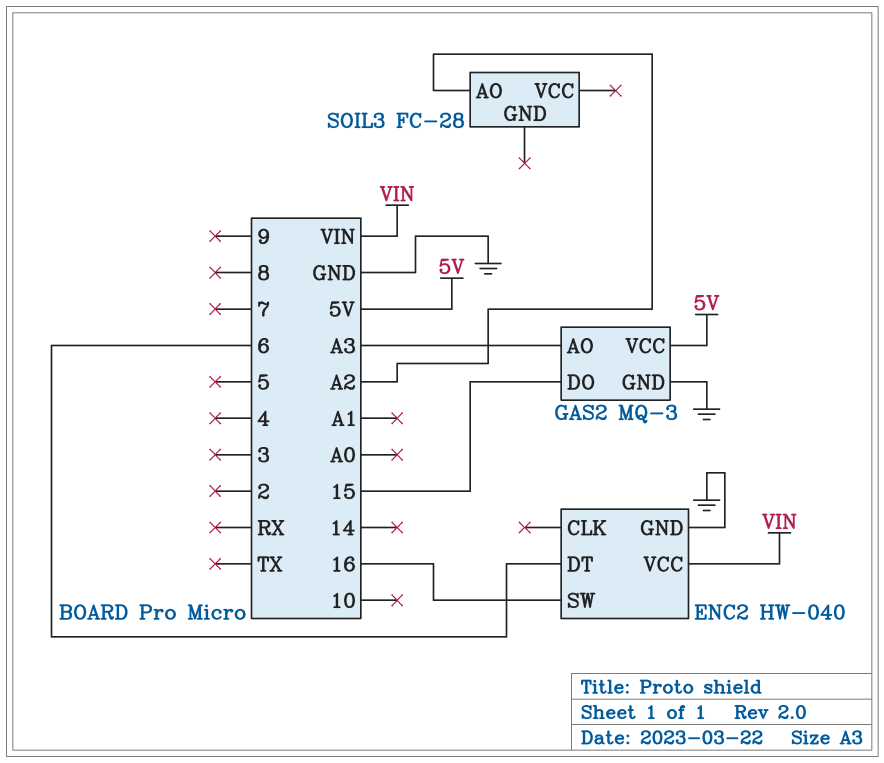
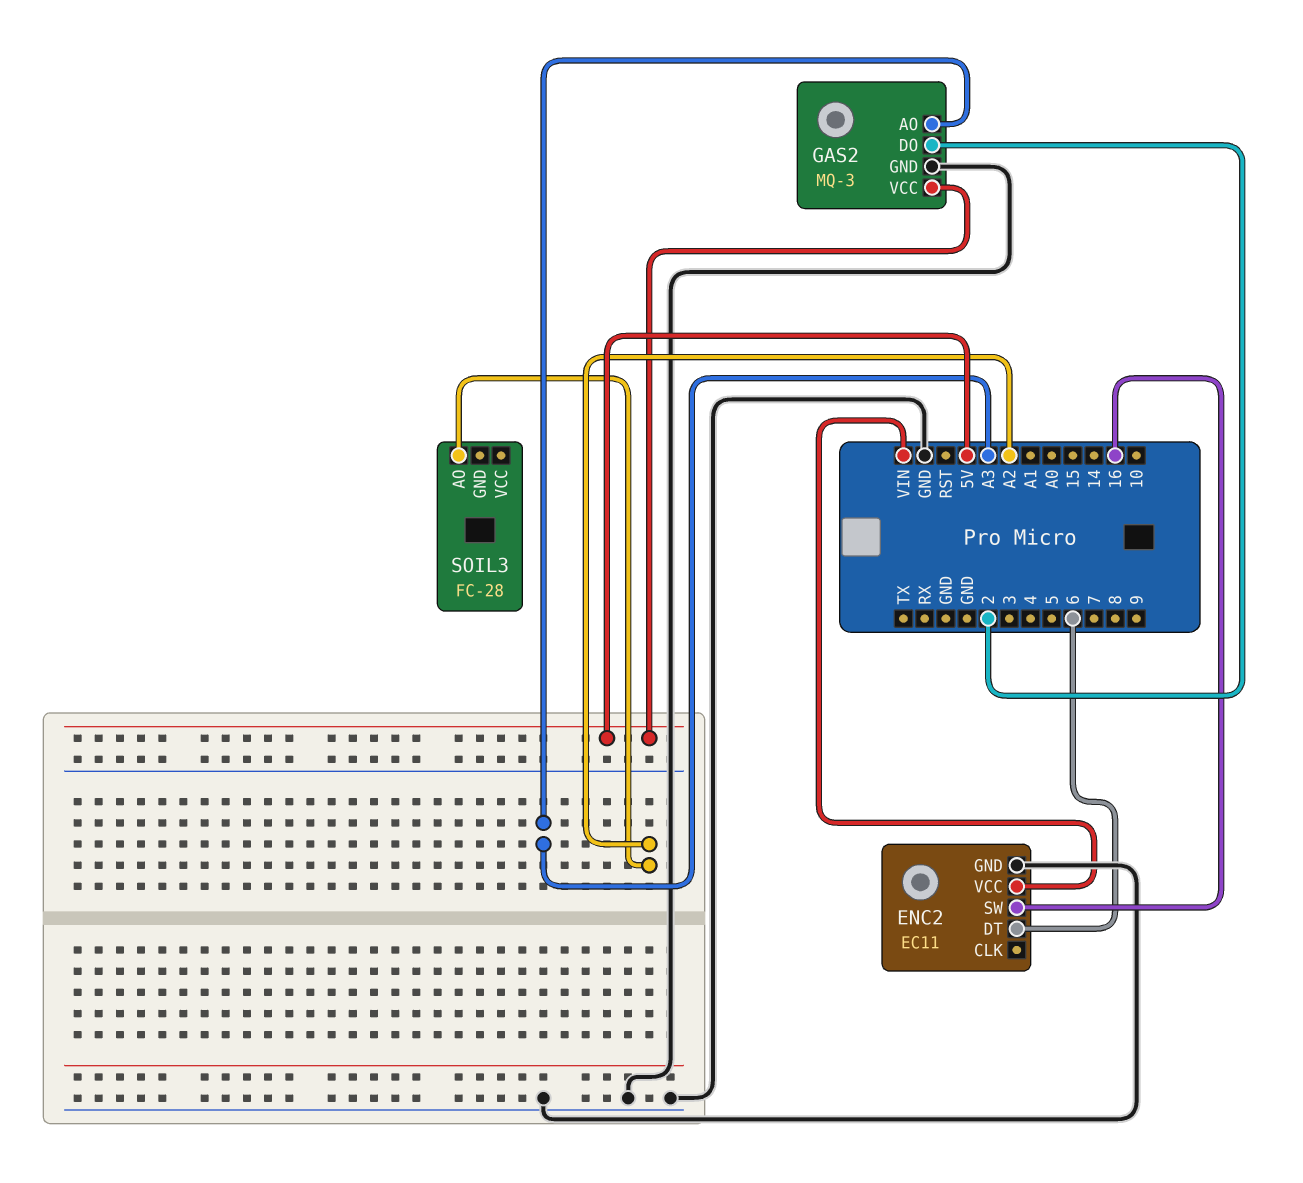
ENC2: HW-040 -> EC11
GAS2 pin DO: 15 -> 2

